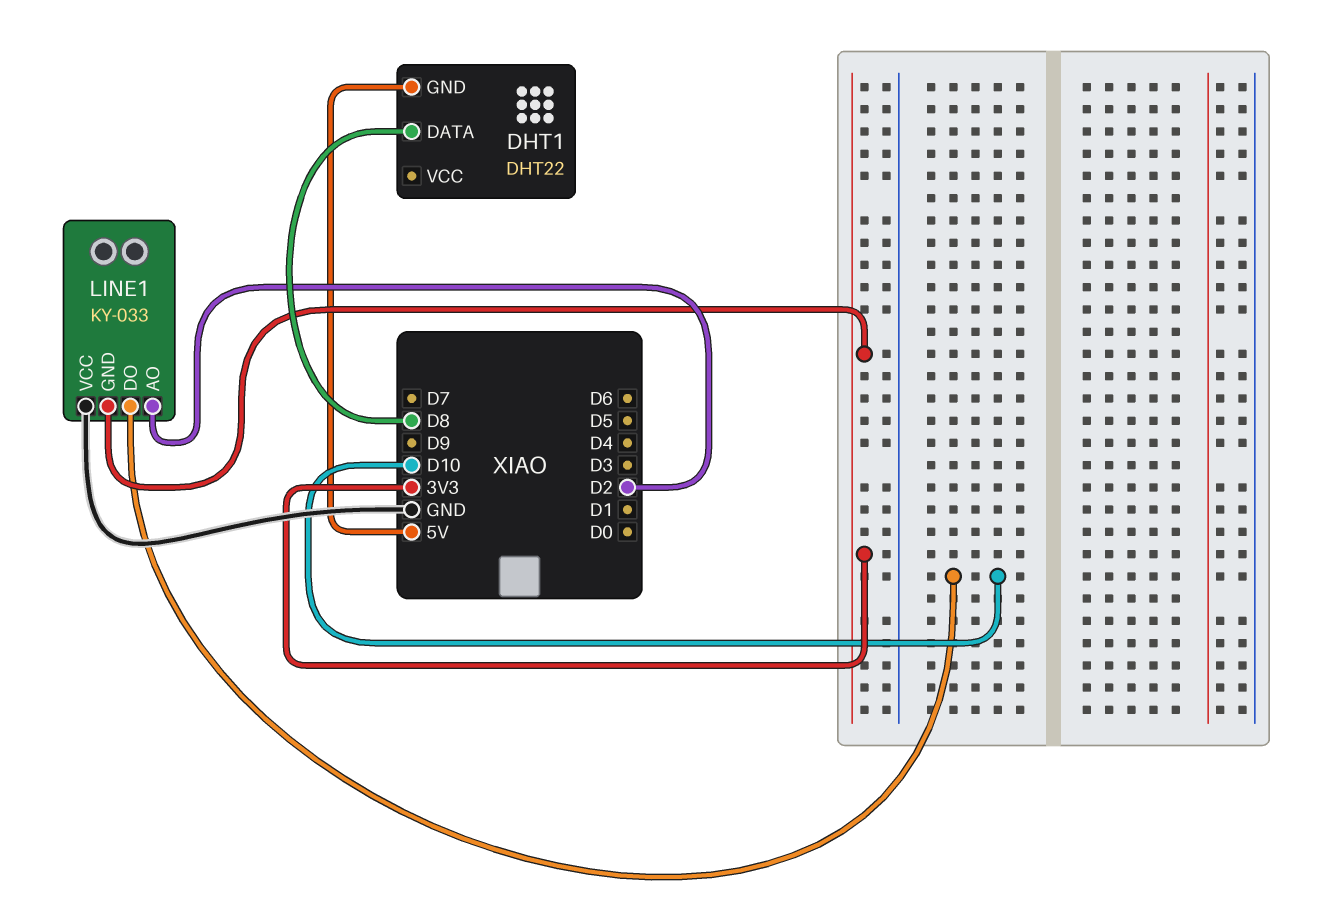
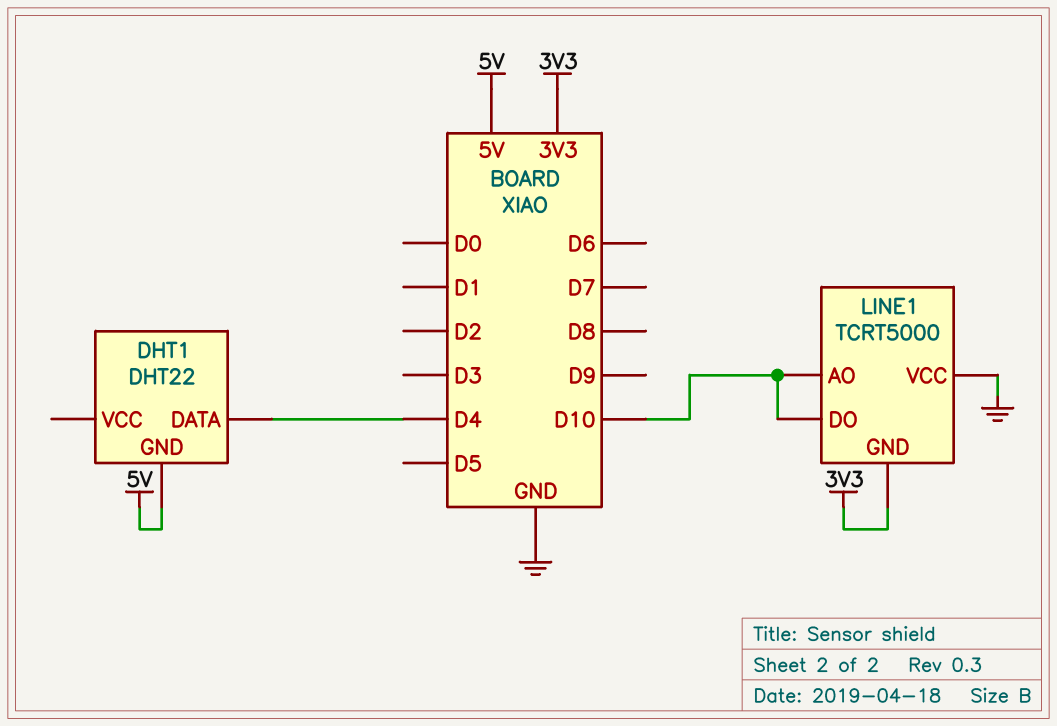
DHT1 pin DATA: D8 -> D4
LINE1: KY-033 -> TCRT5000
LINE1 pin AO: D2 -> D10

